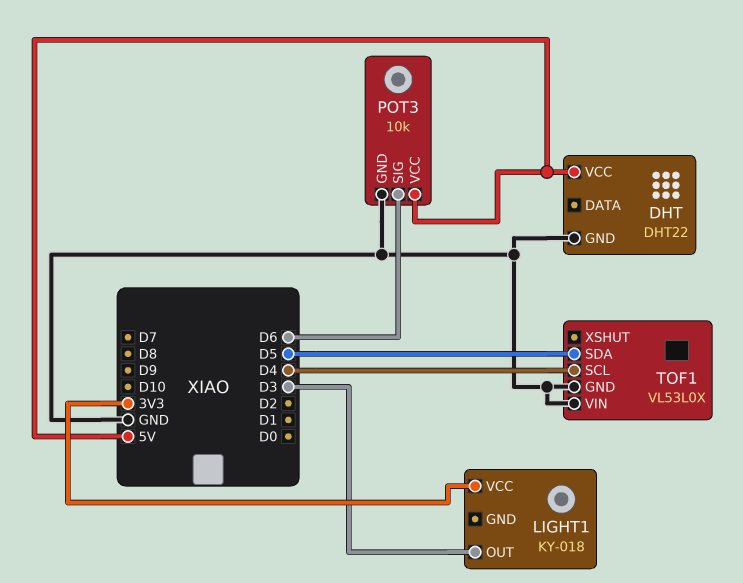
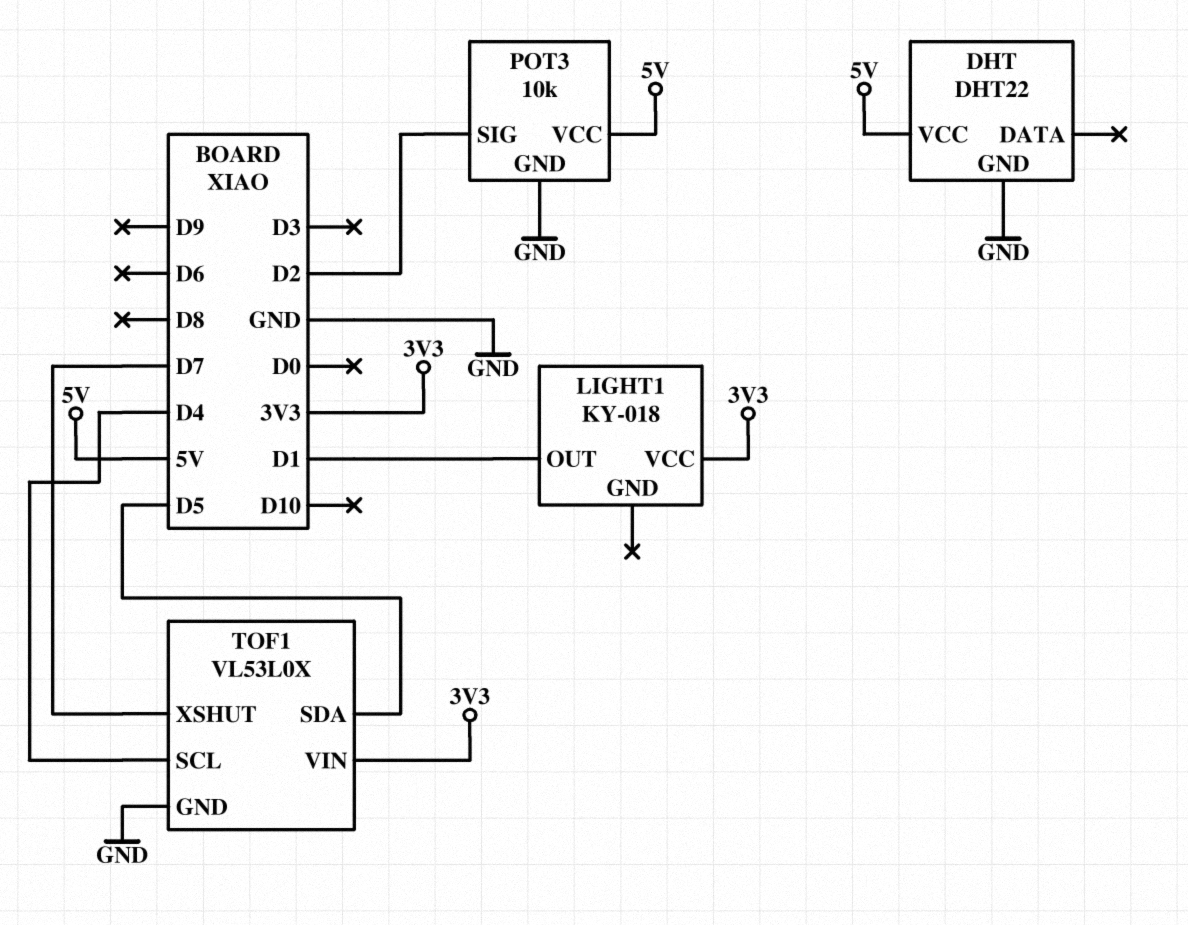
LIGHT1 pin OUT: D3 -> D1
POT3 pin SIG: D6 -> D2
TOF1 pin VIN: GND -> 3V3
TOF1 pin XSHUT: none -> D7

